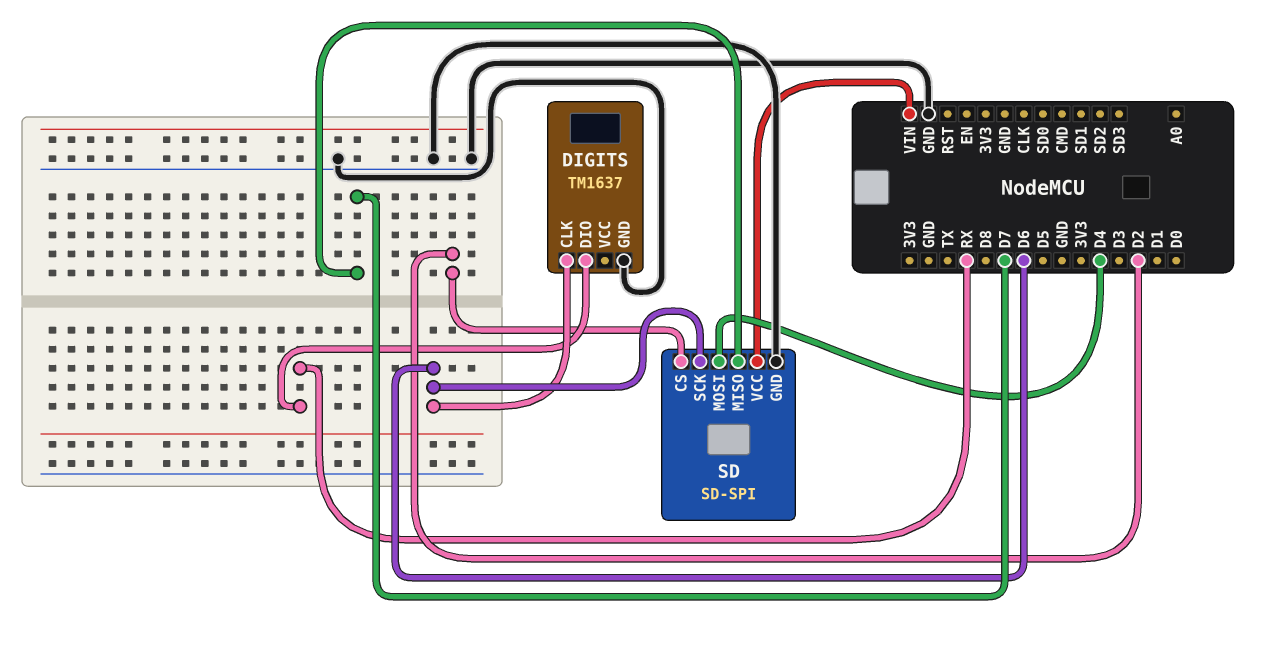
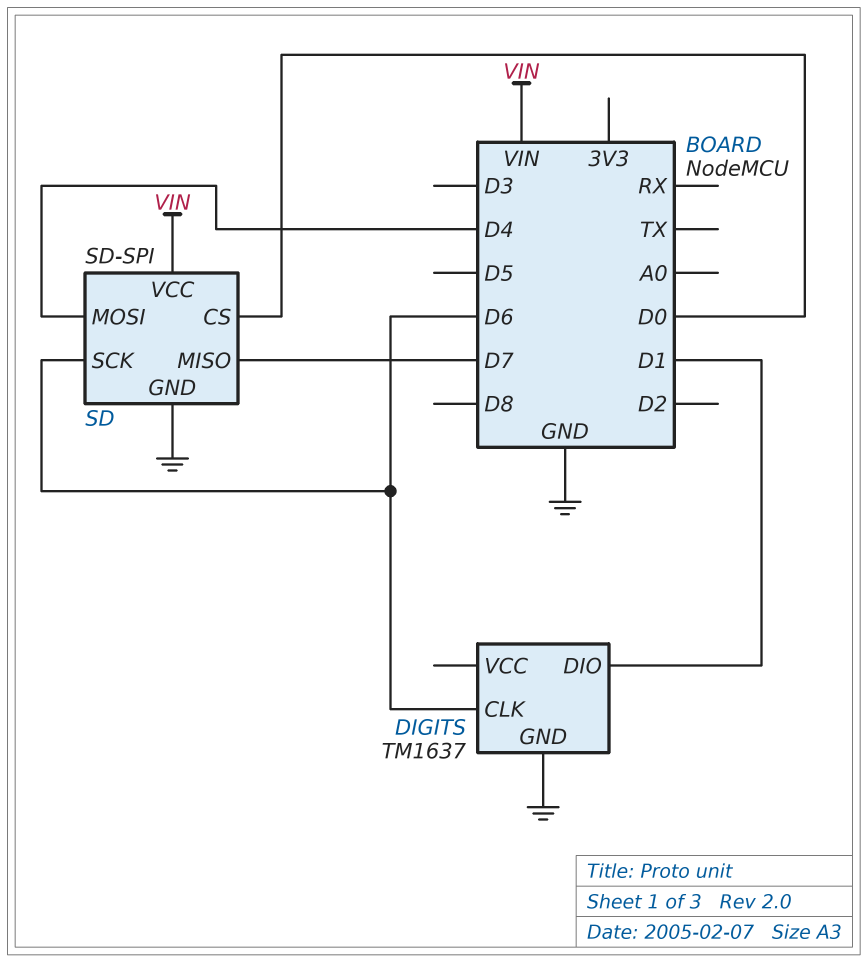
DIGITS pin DIO: RX -> D1
SD pin CS: D2 -> D0

